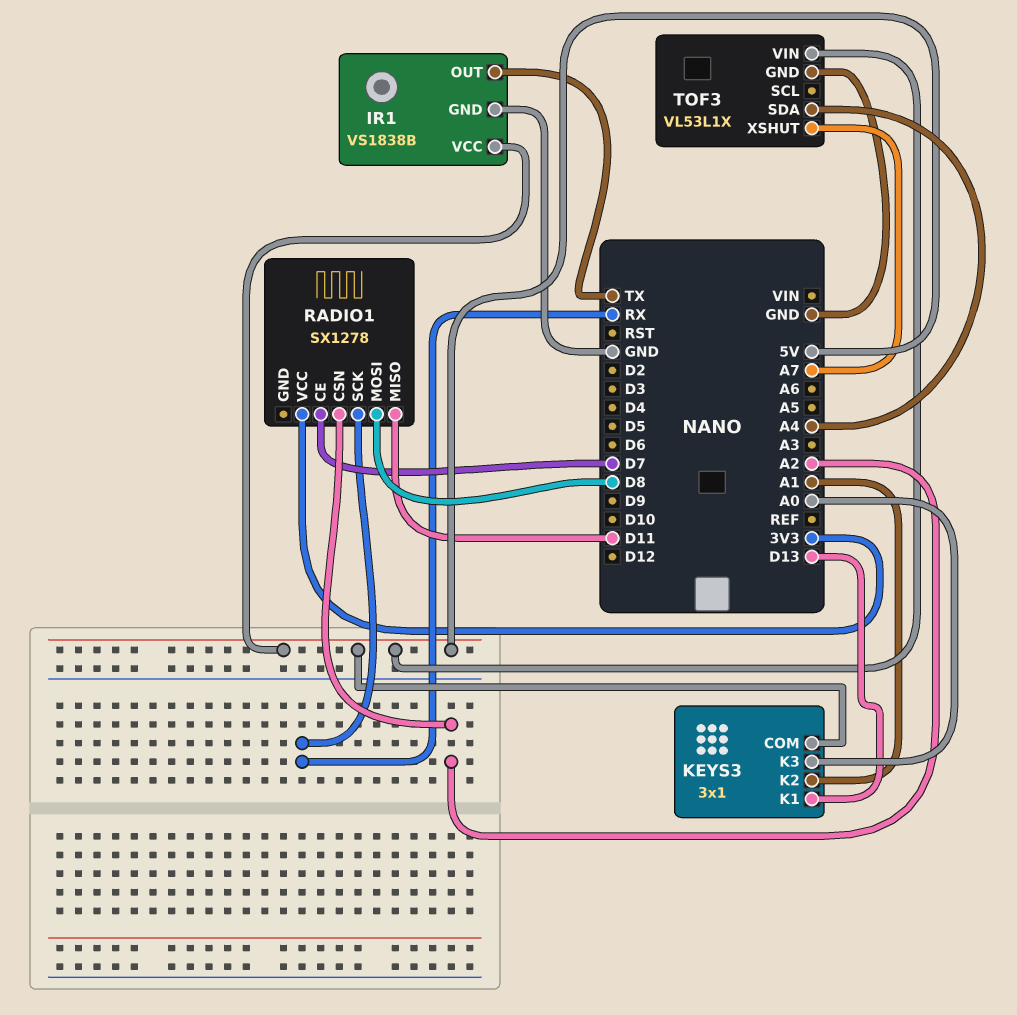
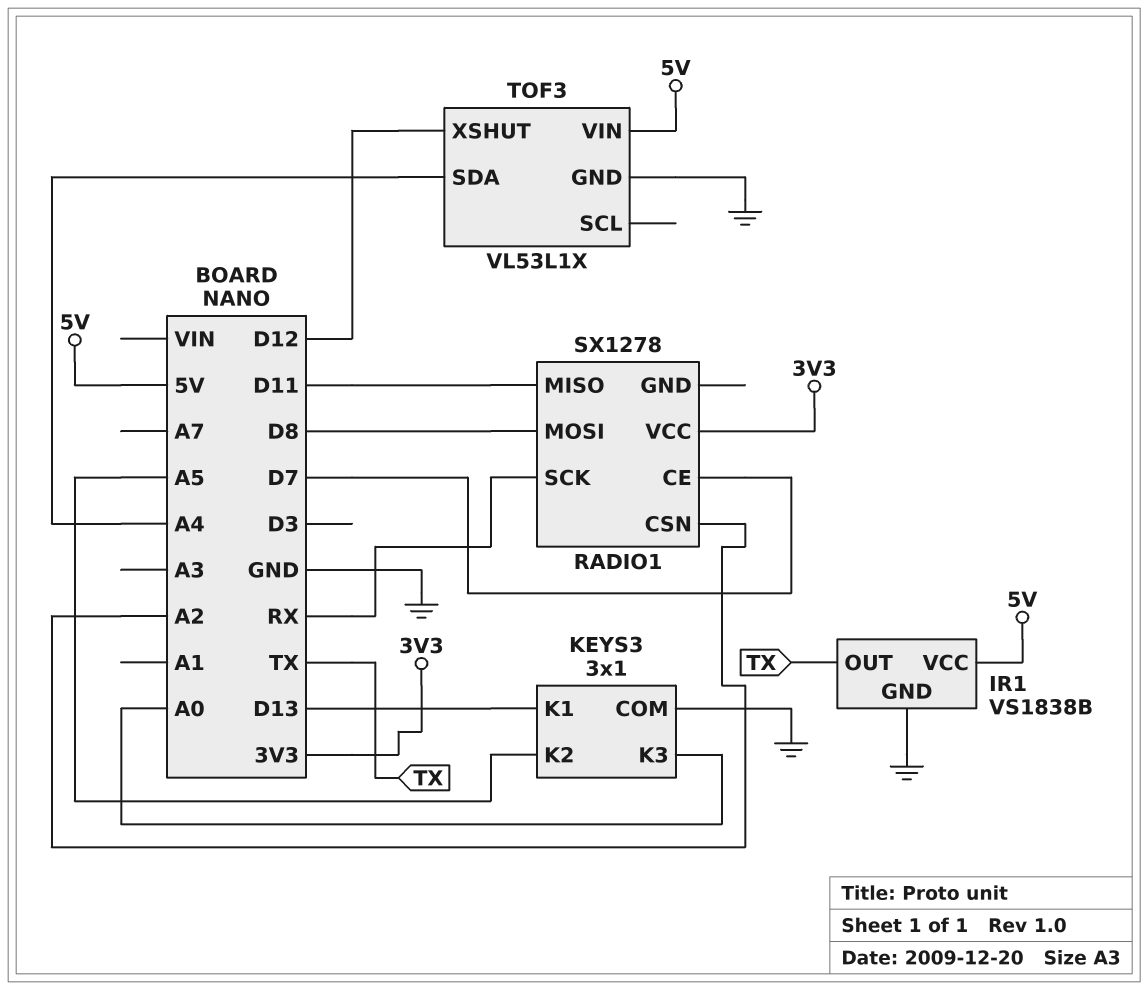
KEYS3 pin COM: 5V -> GND
KEYS3 pin K2: A1 -> A5
TOF3 pin XSHUT: A7 -> D12

